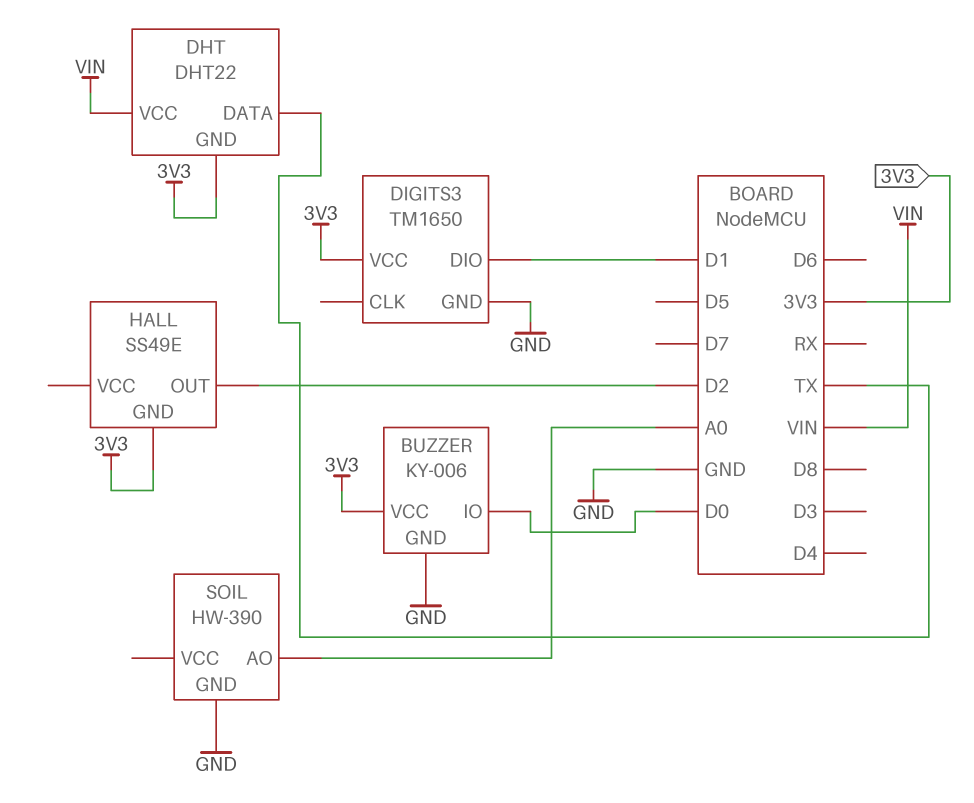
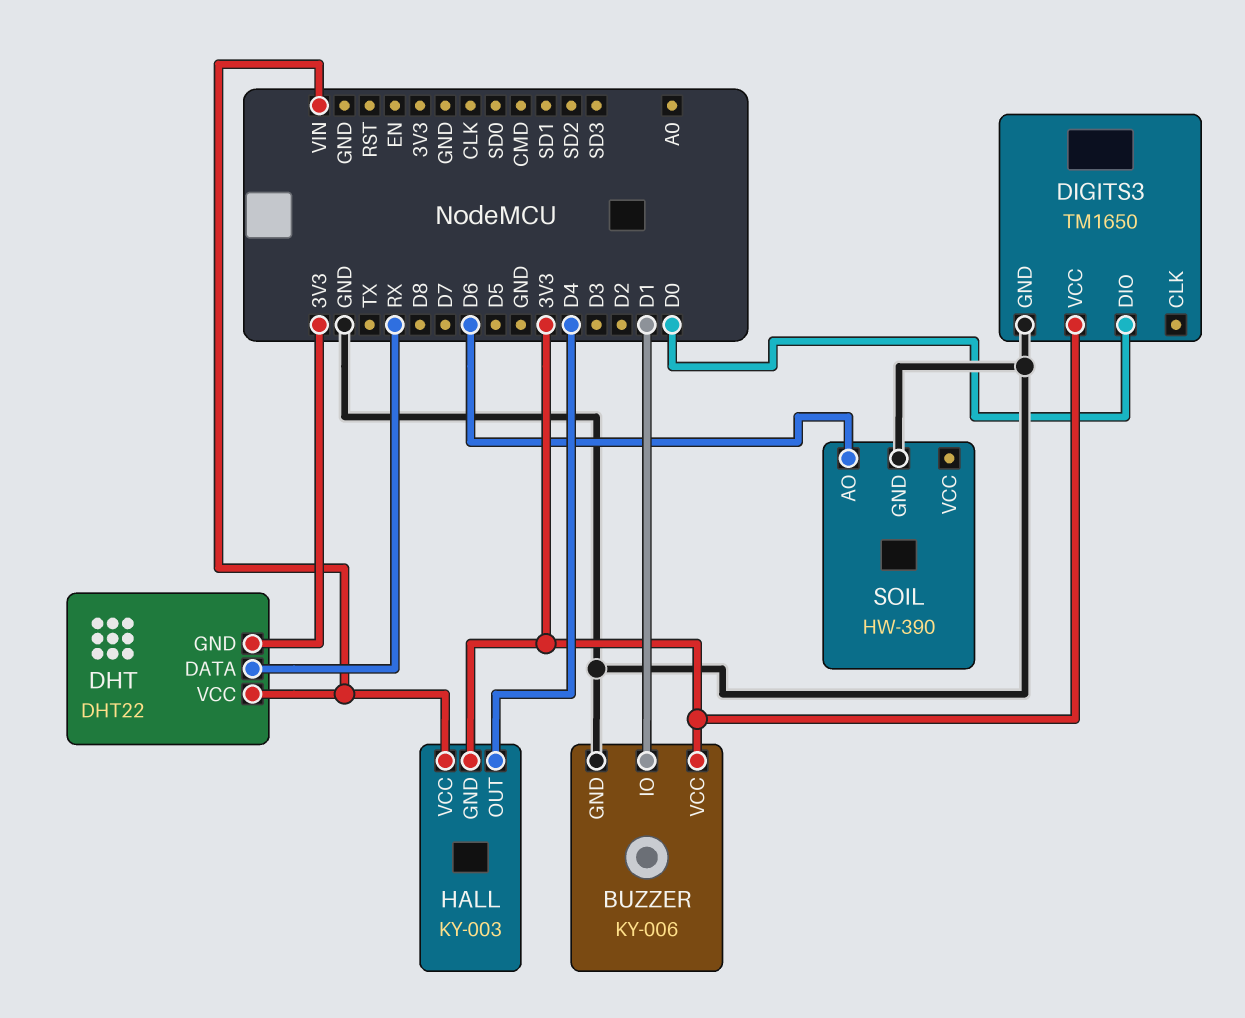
BUZZER pin IO: D0 -> D1
DHT pin DATA: TX -> RX
DIGITS3 pin DIO: D1 -> D0
HALL: SS49E -> KY-003
HALL pin OUT: D2 -> D4
HALL pin VCC: none -> VIN
SOIL pin AO: A0 -> D6

